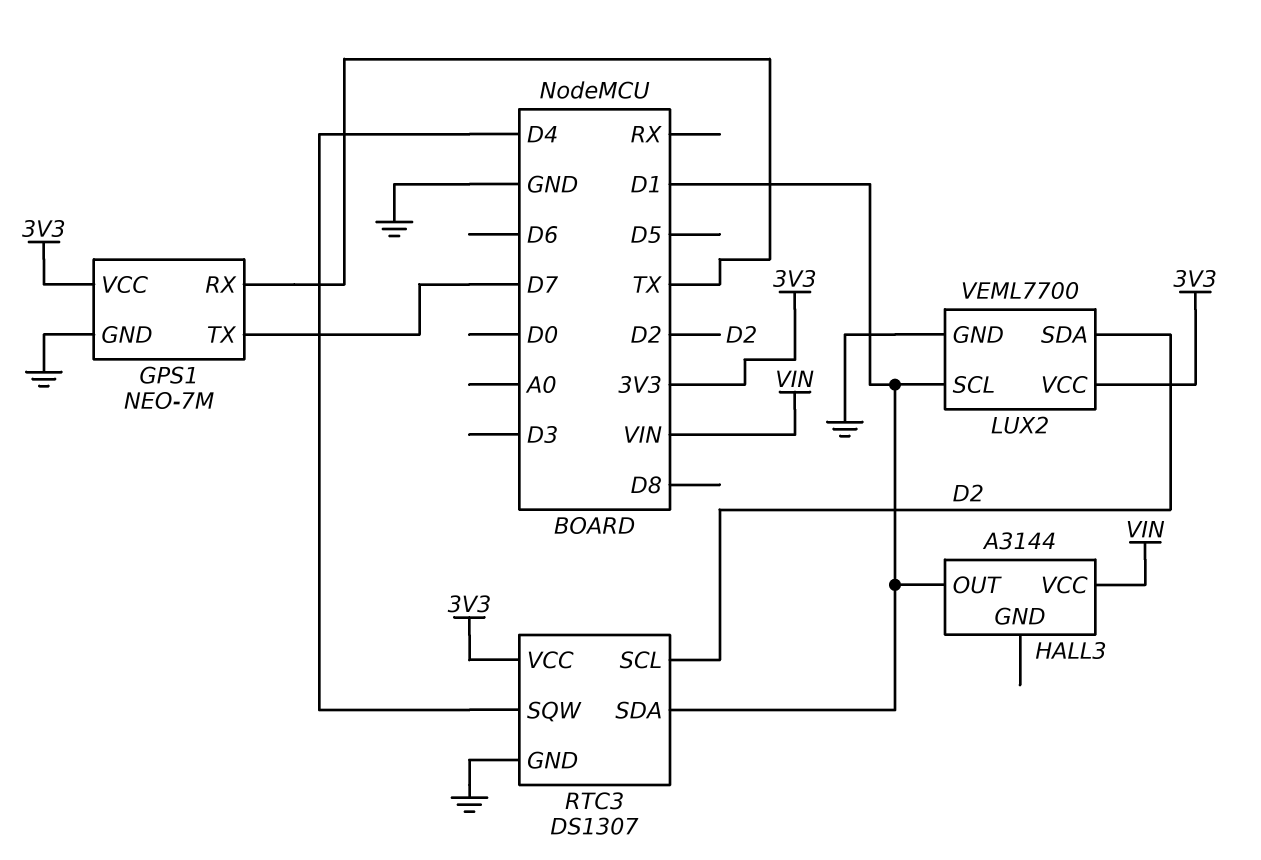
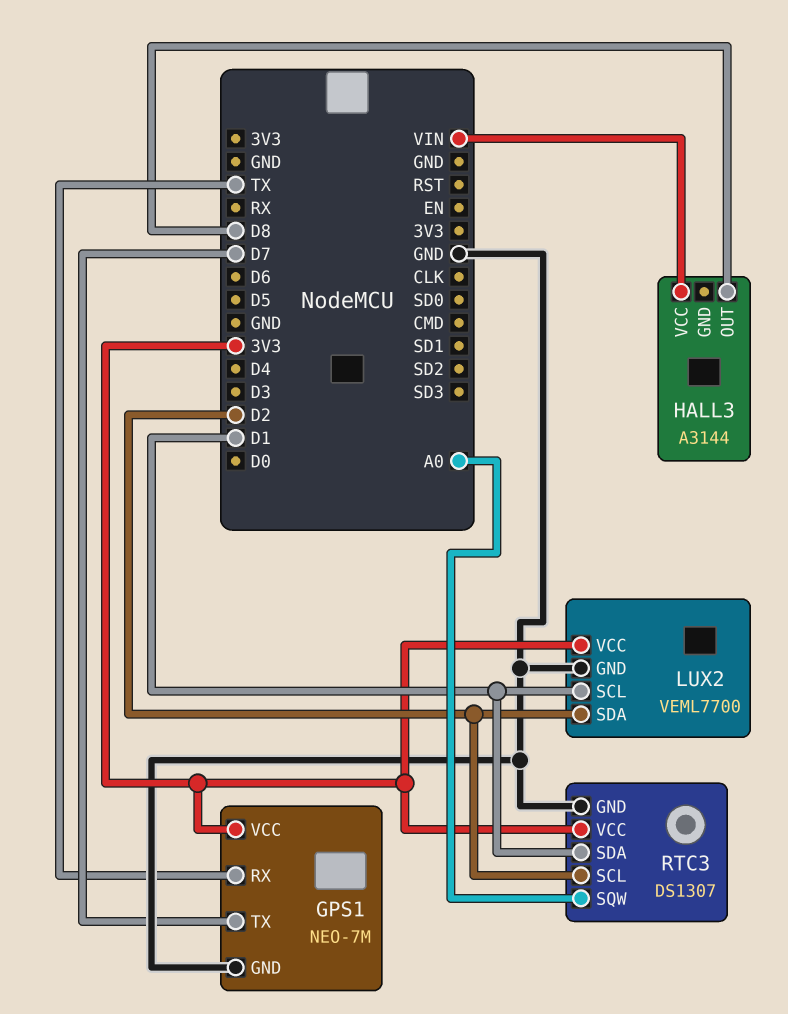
HALL3 pin OUT: D1 -> D8
RTC3 pin SQW: D4 -> A0

